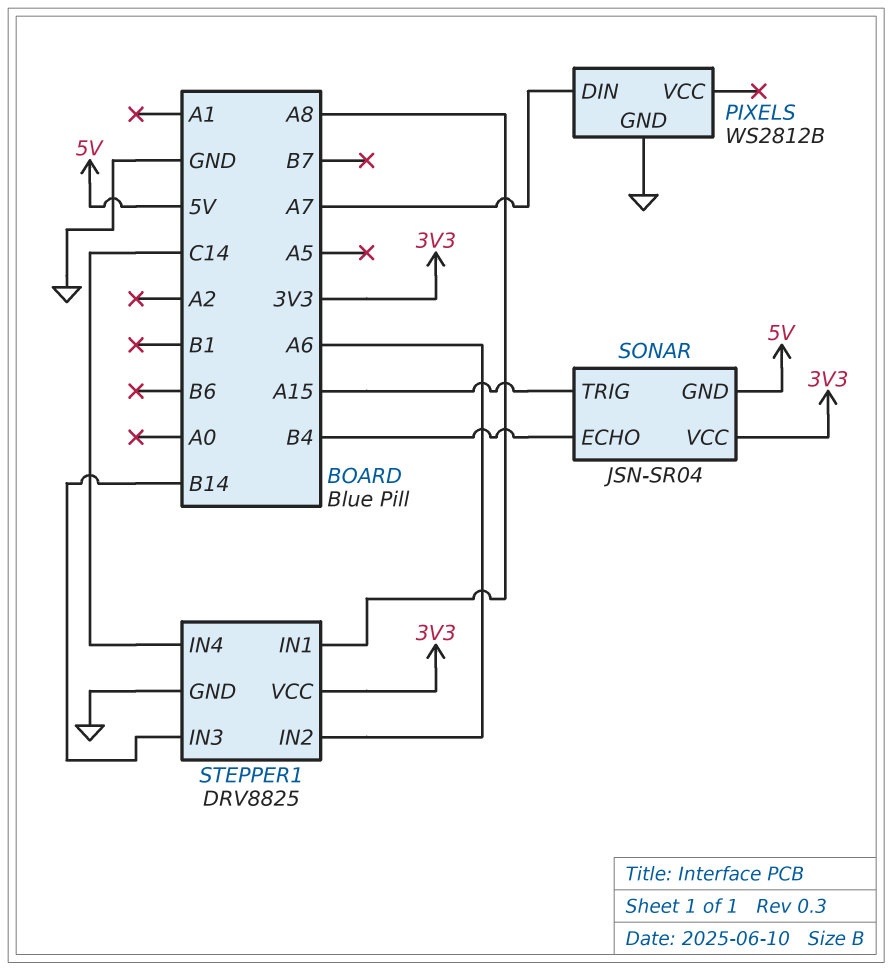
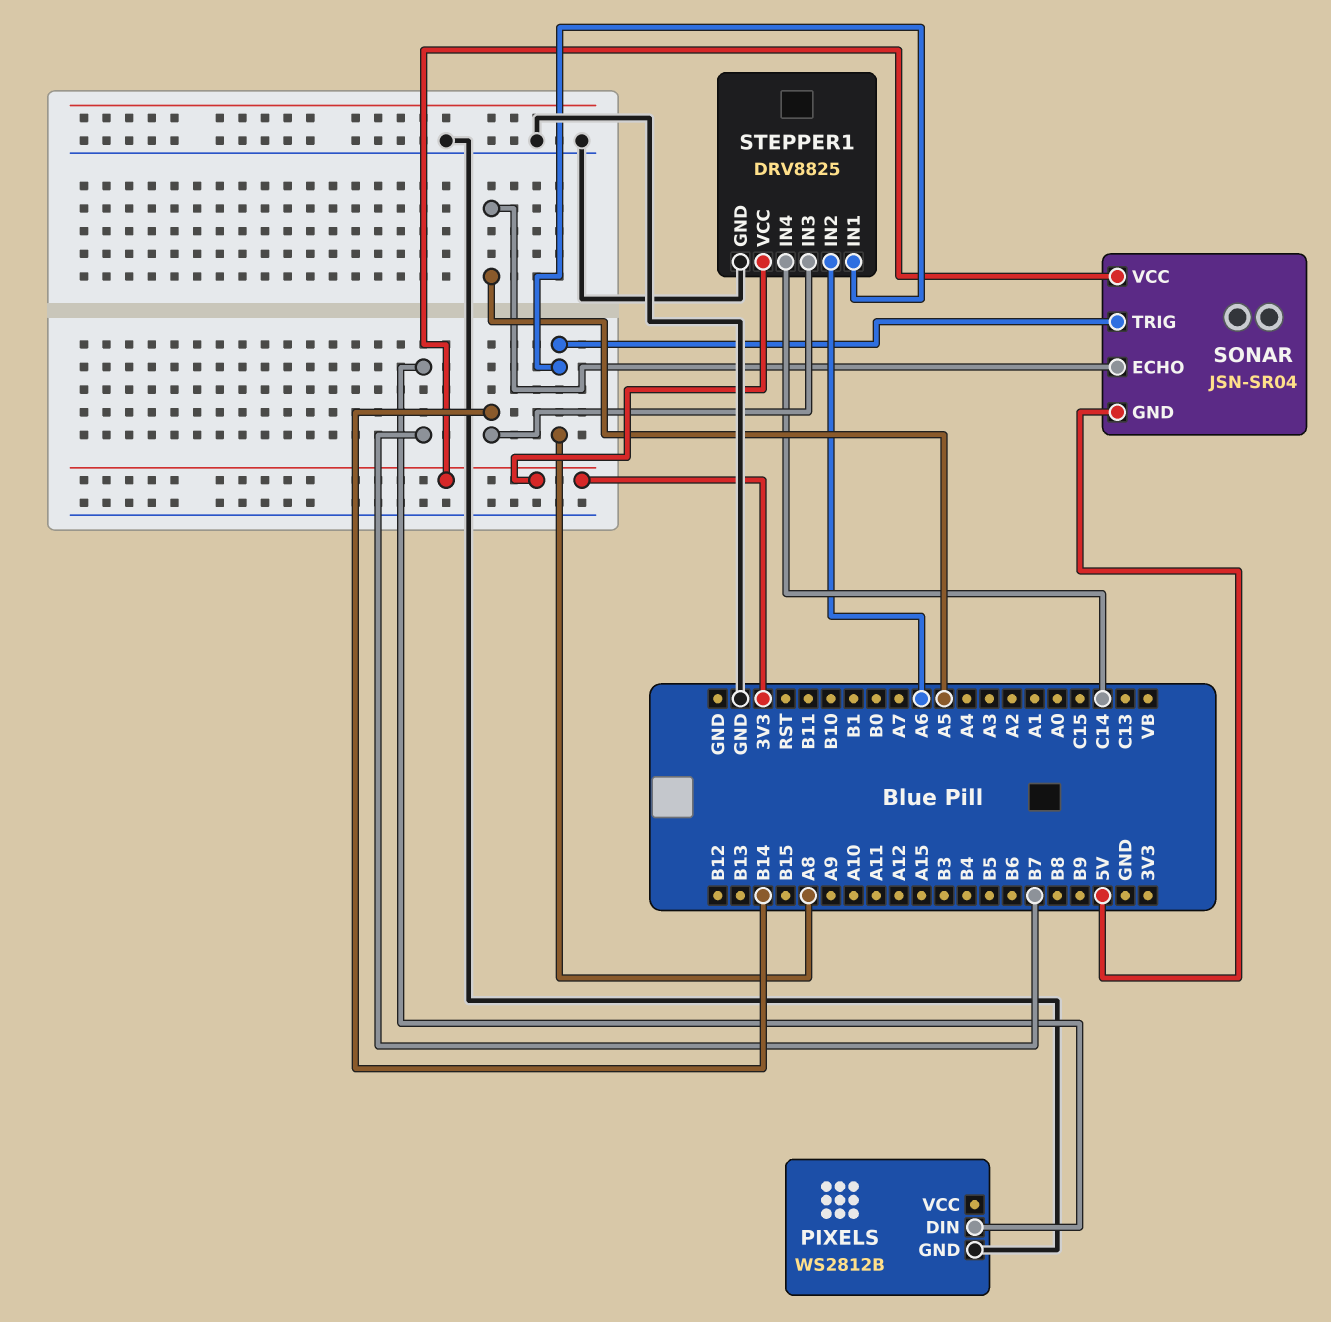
PIXELS pin DIN: A7 -> B7
SONAR pin ECHO: B4 -> A5
SONAR pin TRIG: A15 -> A8

